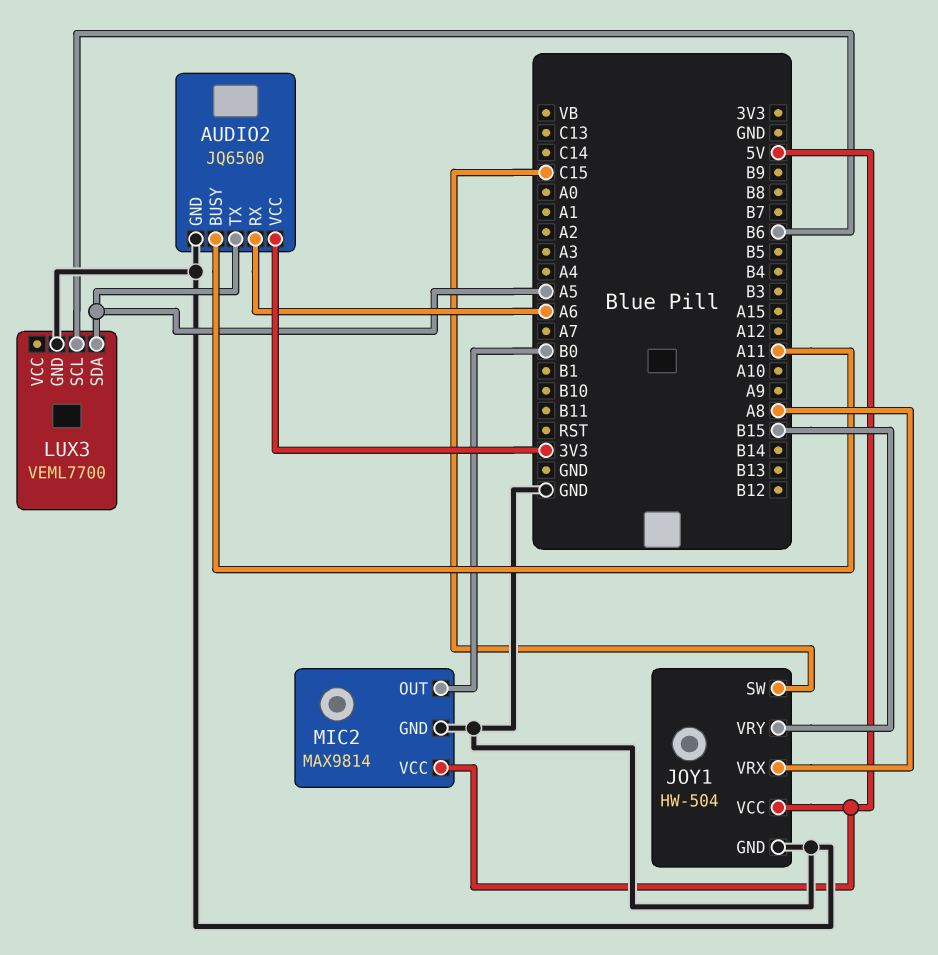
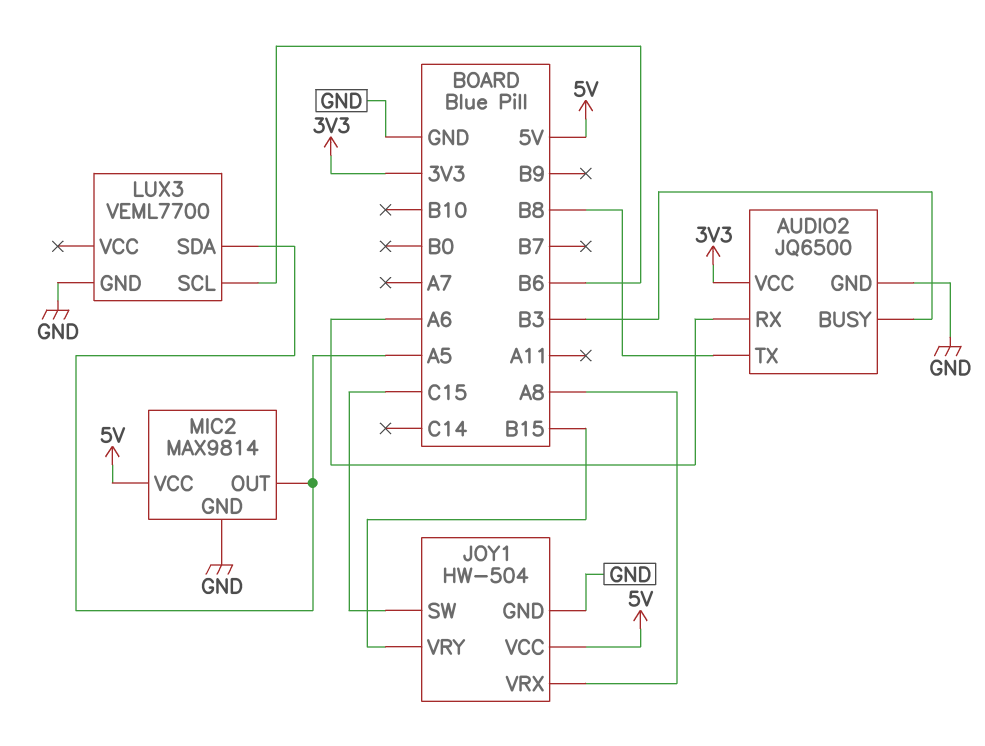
AUDIO2 pin BUSY: A11 -> B3
AUDIO2 pin TX: A5 -> B8
MIC2 pin OUT: B0 -> A5

